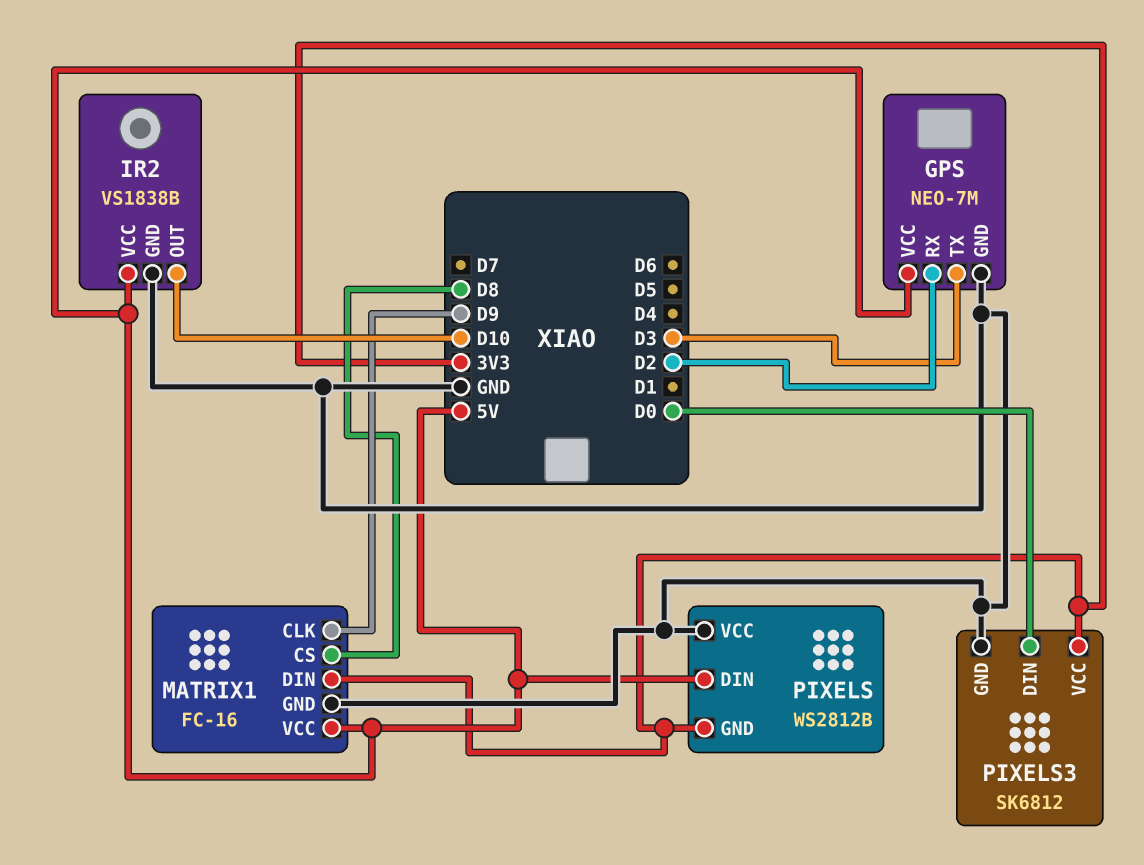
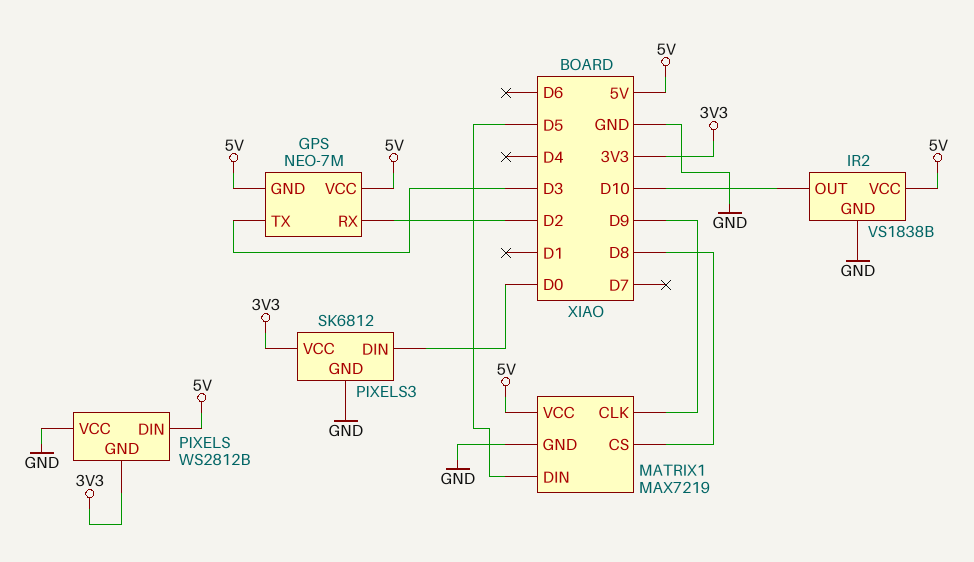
GPS pin GND: GND -> 5V
MATRIX1: FC-16 -> MAX7219
MATRIX1 pin DIN: 3V3 -> D5

